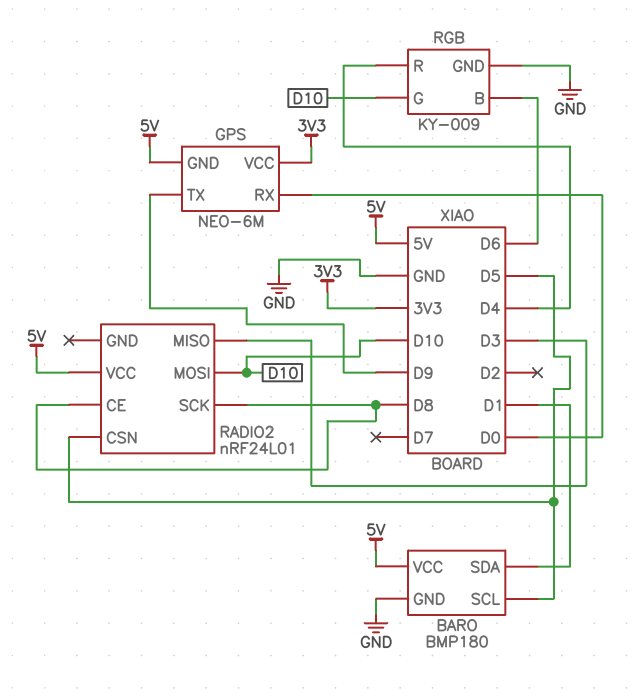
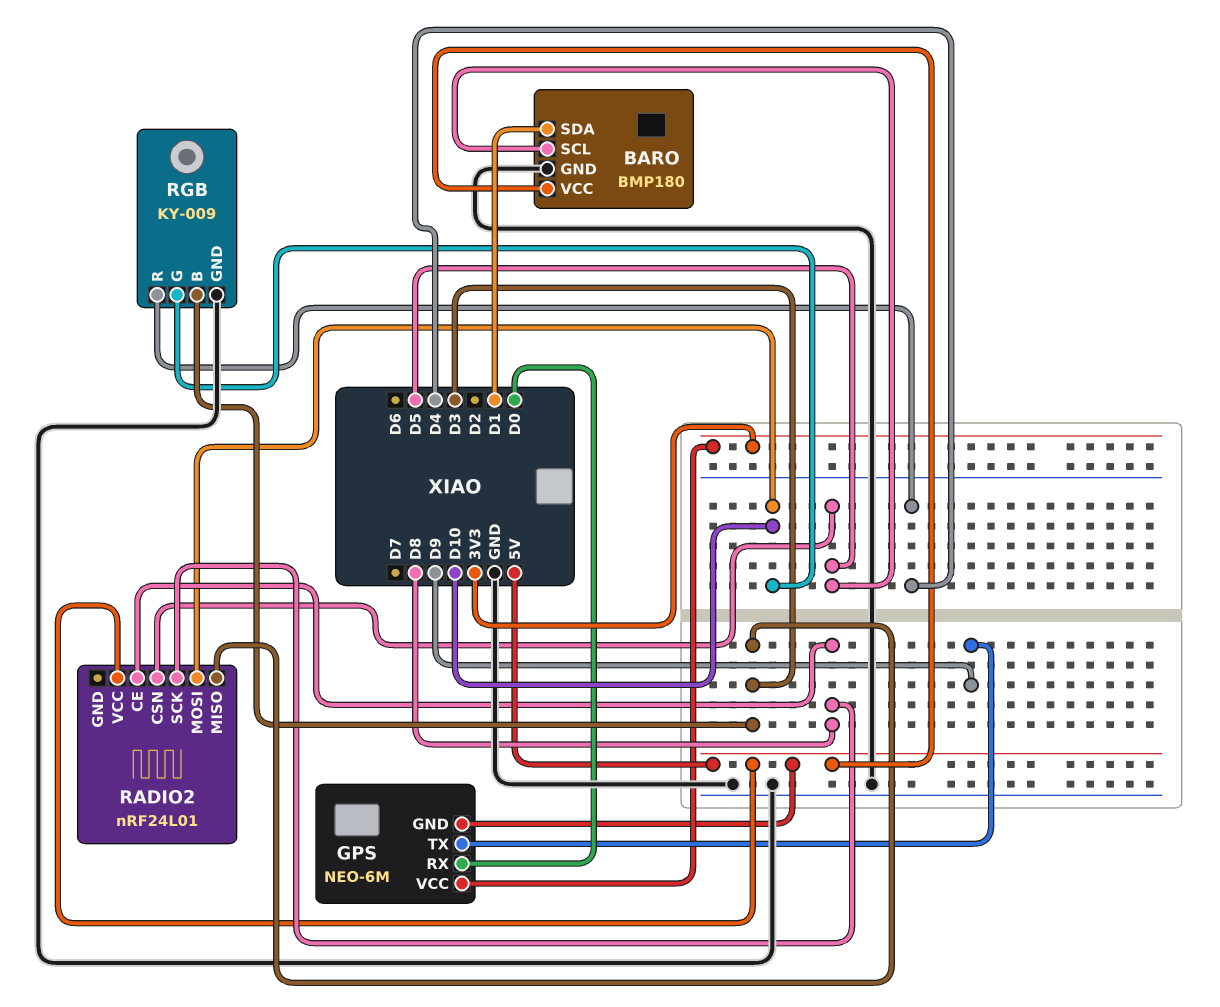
RGB pin B: D6 -> D3

